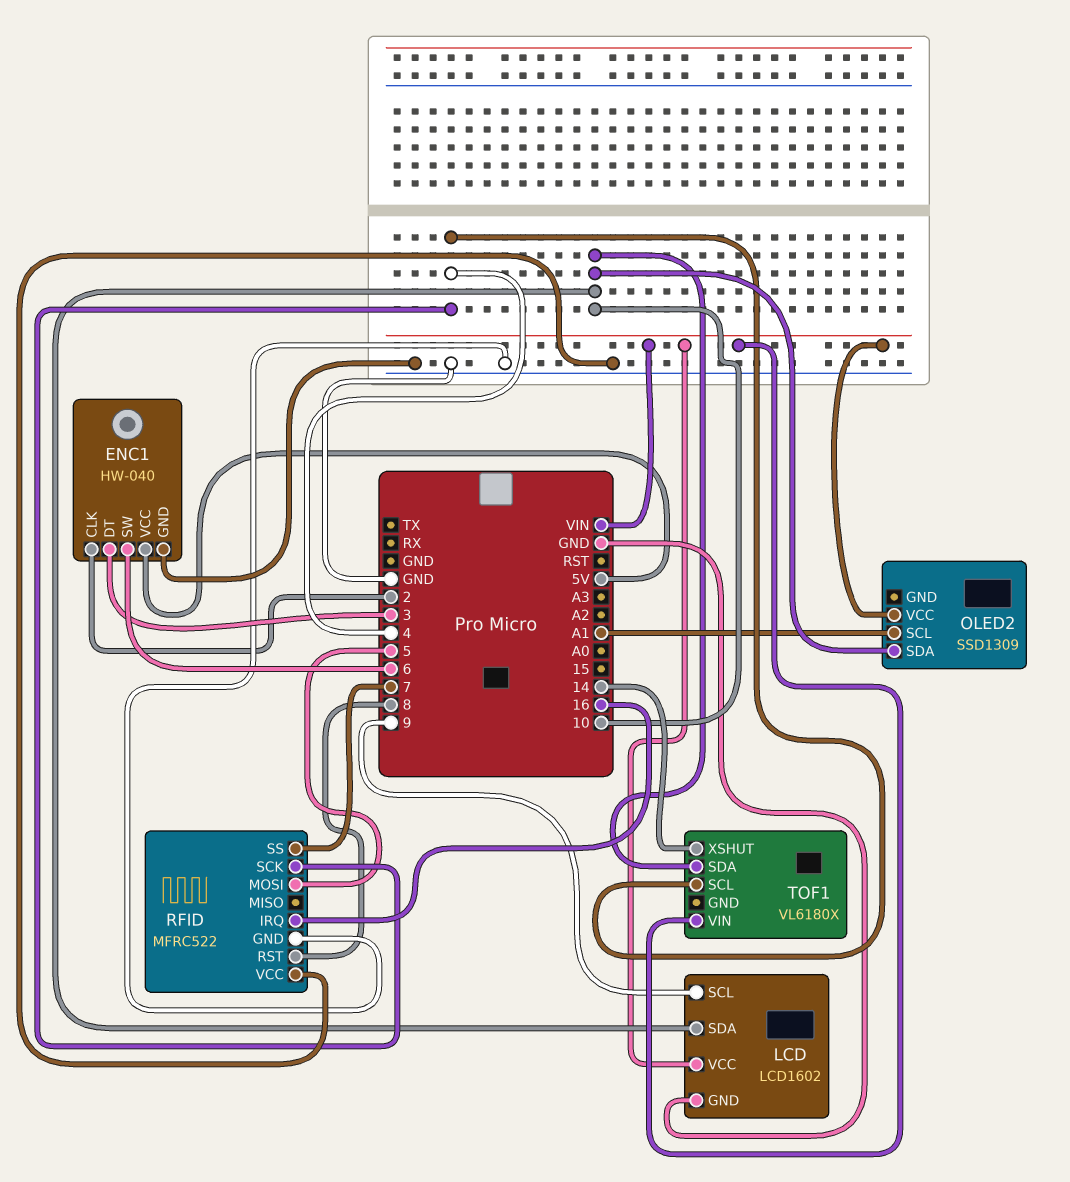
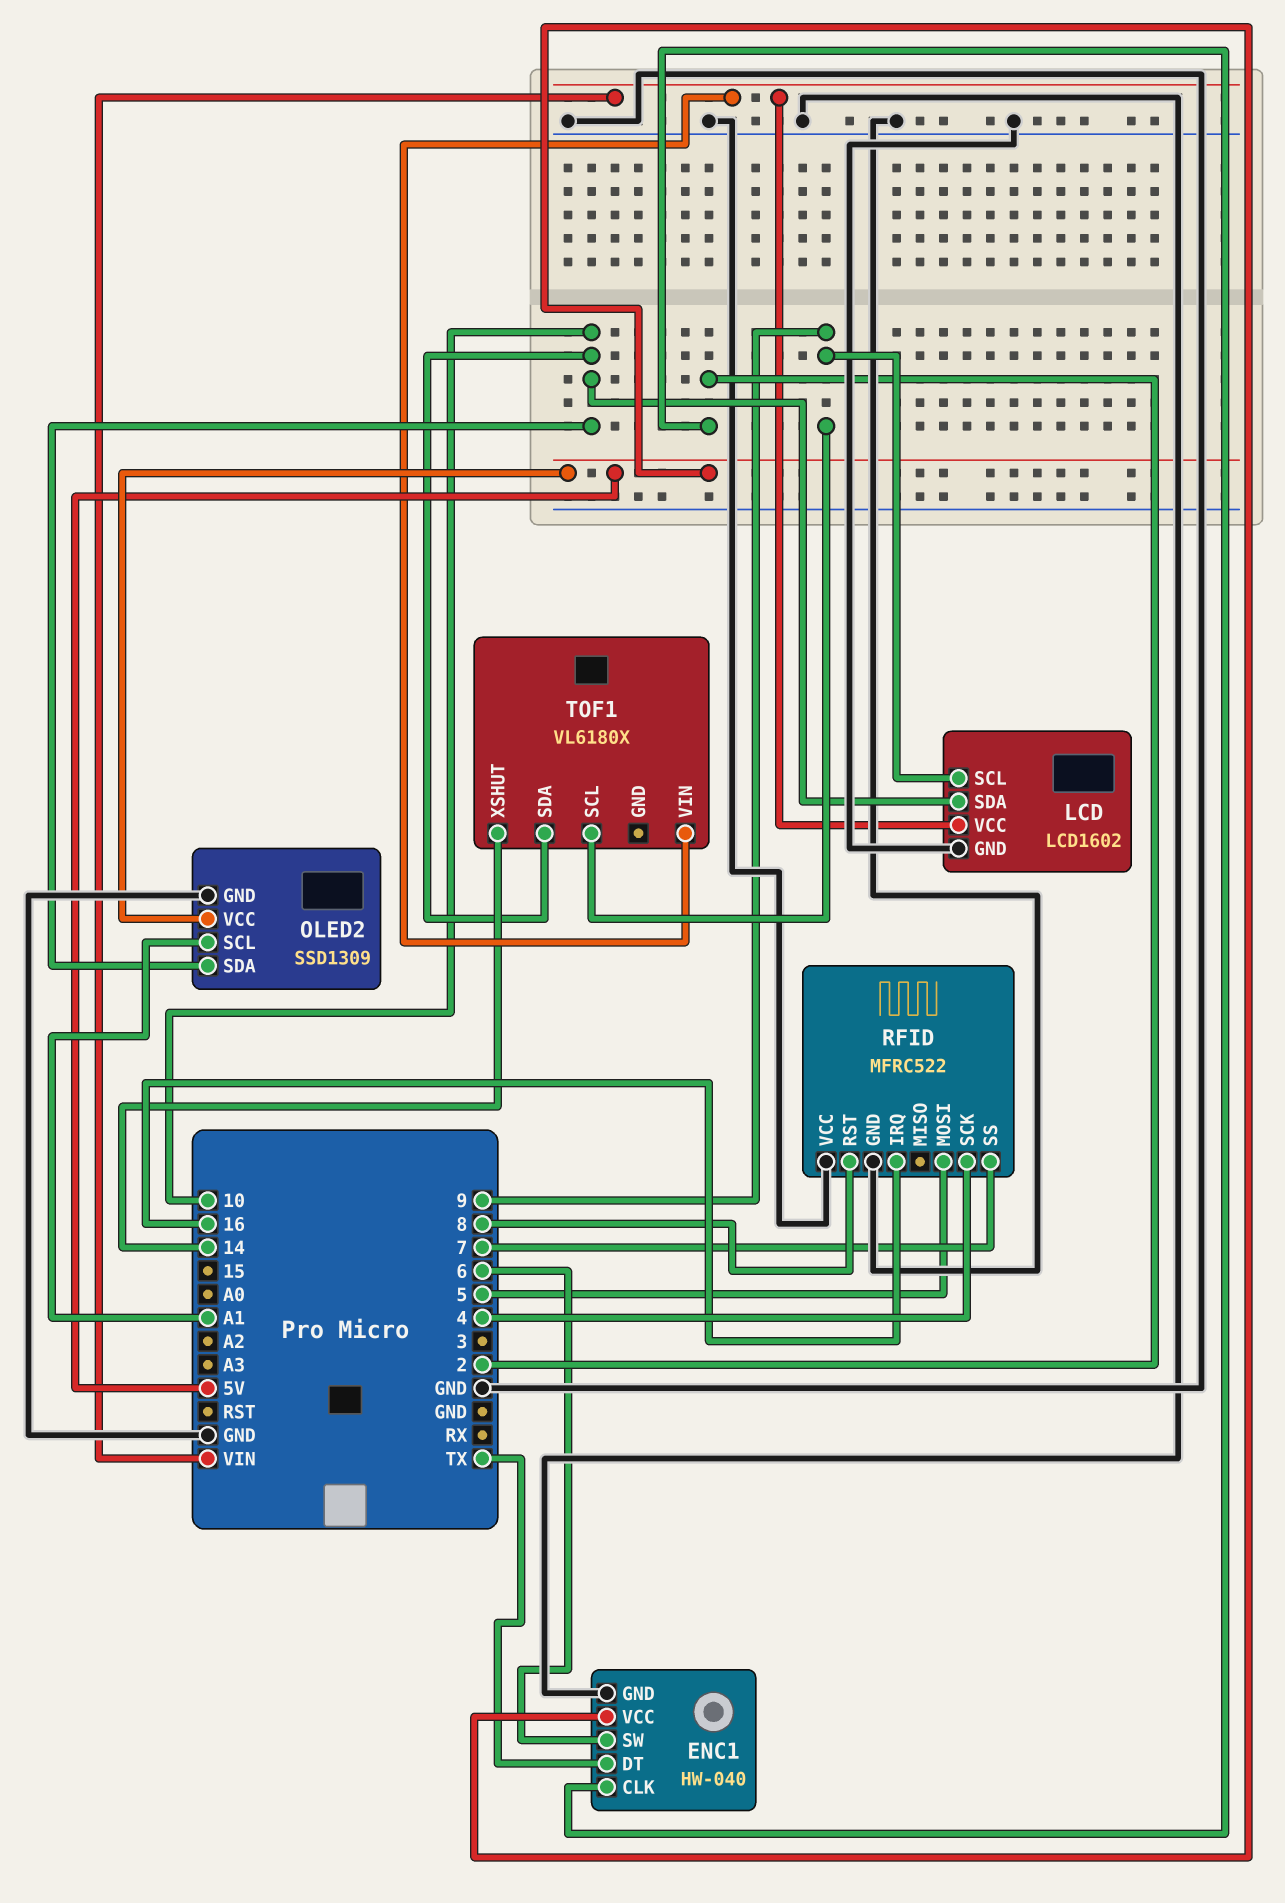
ENC1 pin DT: 3 -> TX
OLED2 pin GND: none -> GND
OLED2 pin VCC: VIN -> 5V
TOF1 pin SCL: 4 -> 9

